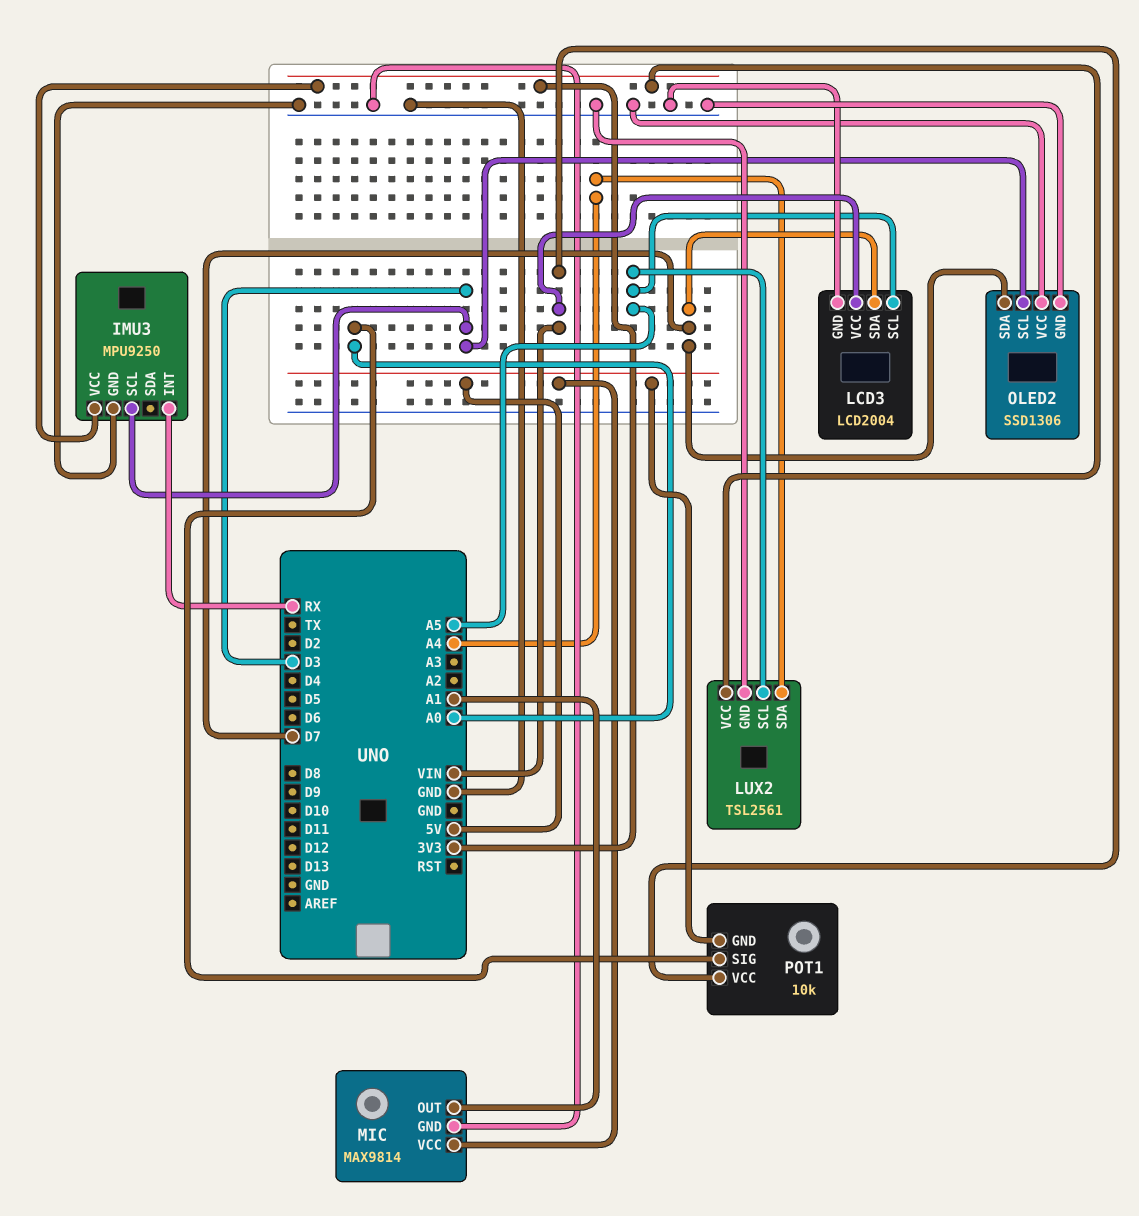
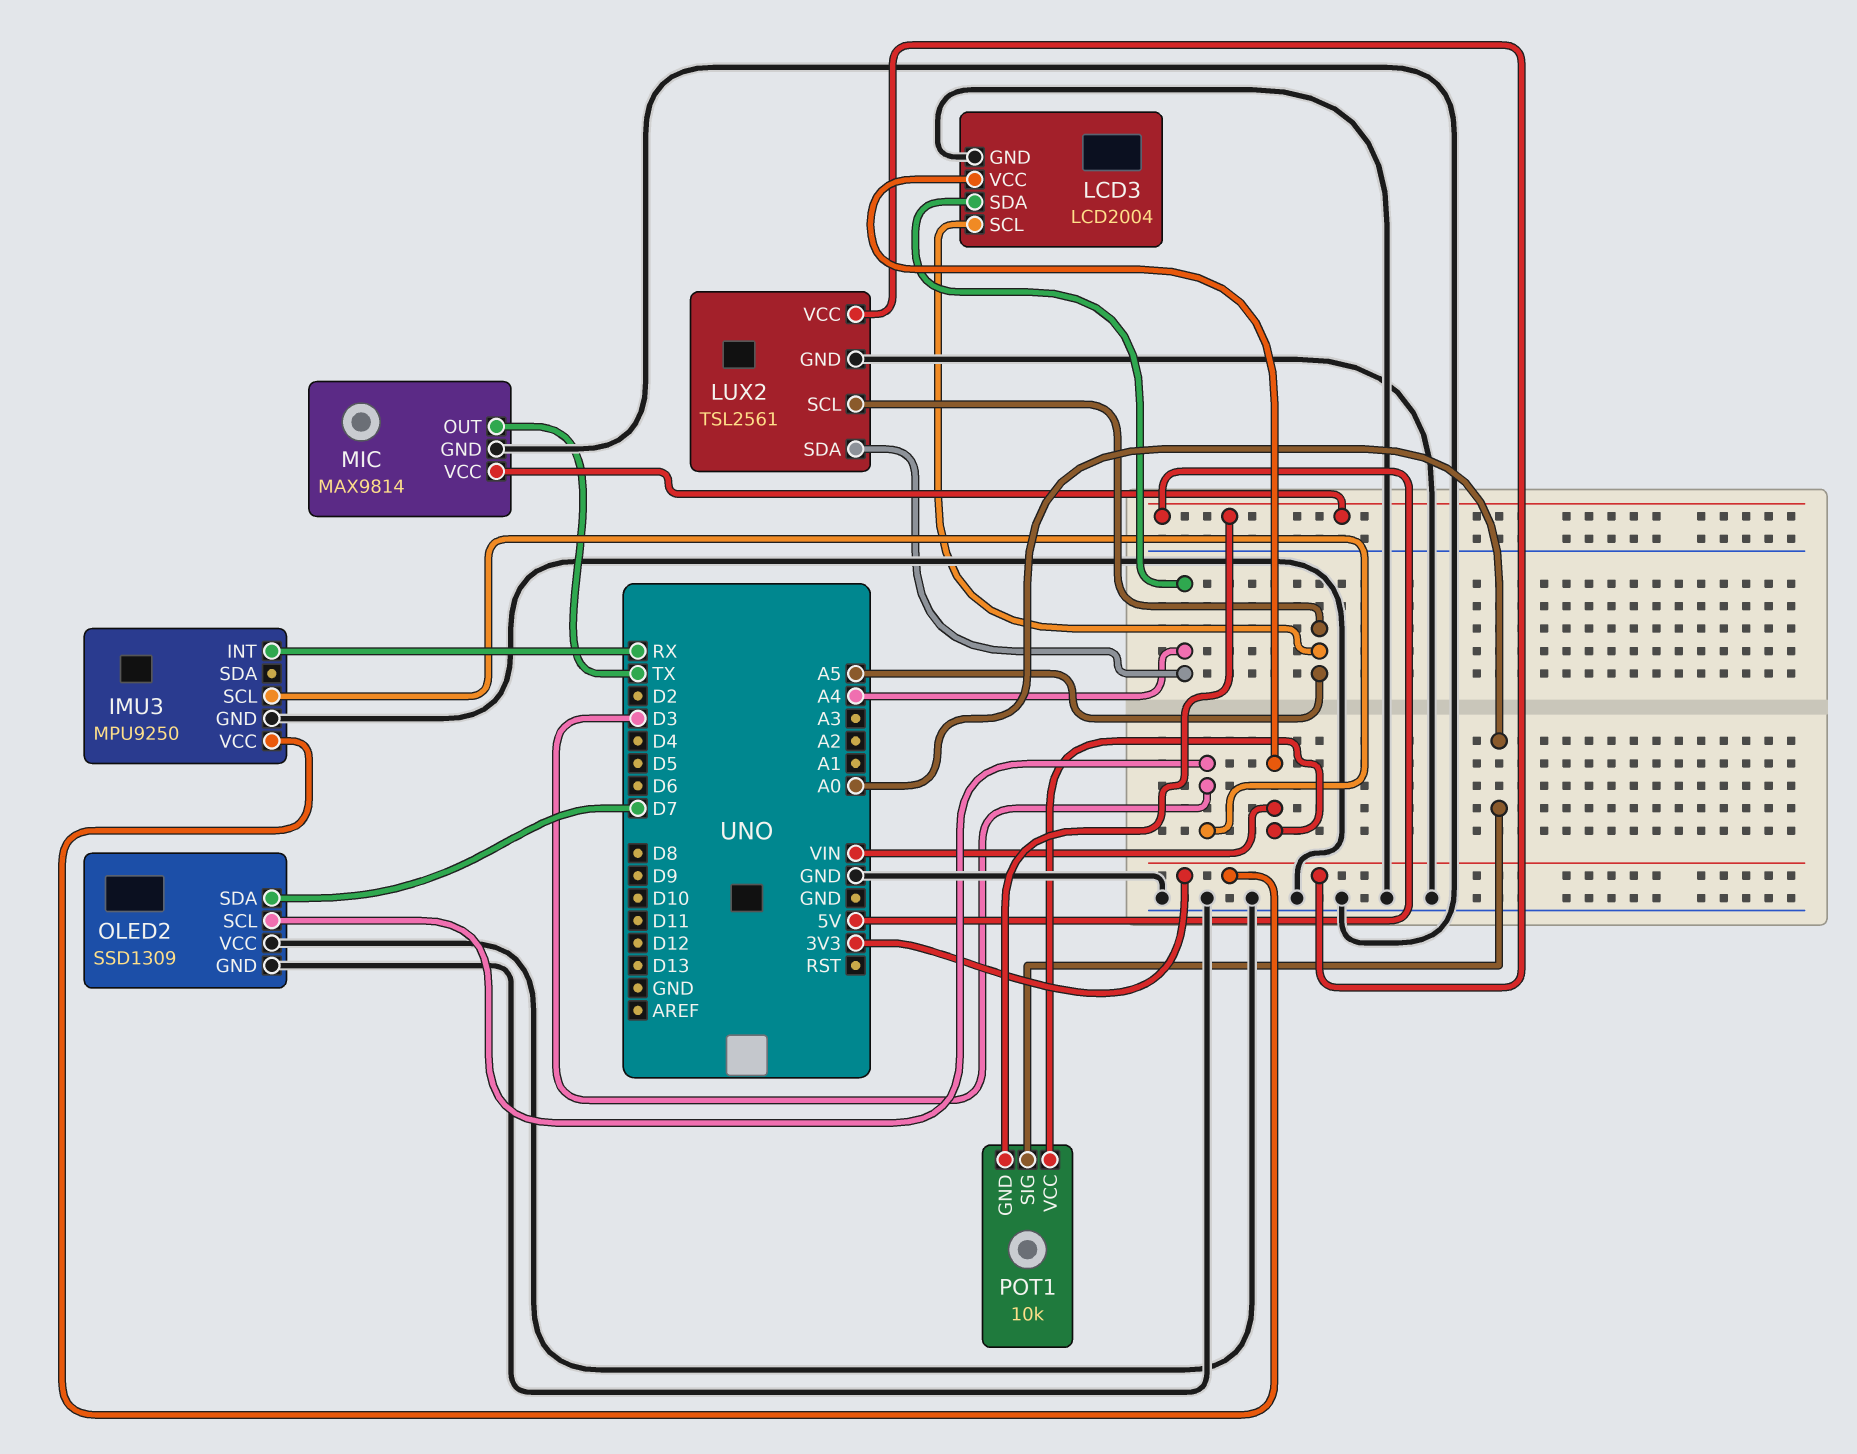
LCD3 pin SDA: D7 -> A4
MIC pin OUT: A1 -> TX
OLED2: SSD1306 -> SSD1309

